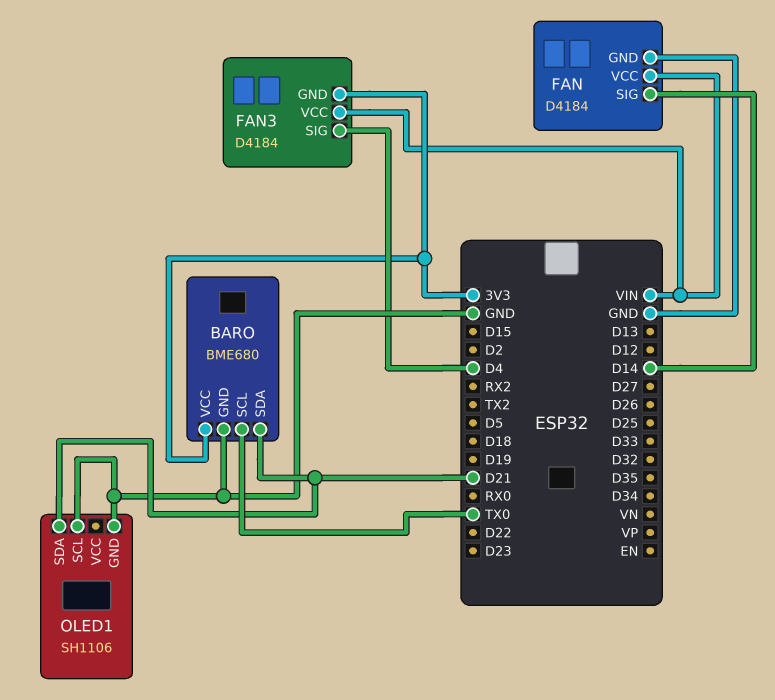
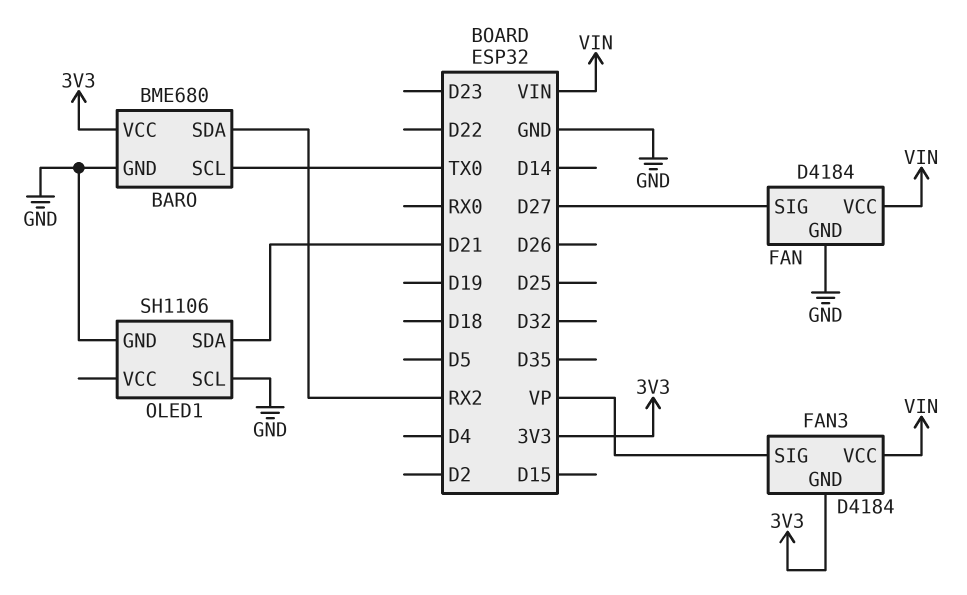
BARO pin SDA: D21 -> RX2
FAN pin SIG: D14 -> D27
FAN3 pin SIG: D4 -> VP

